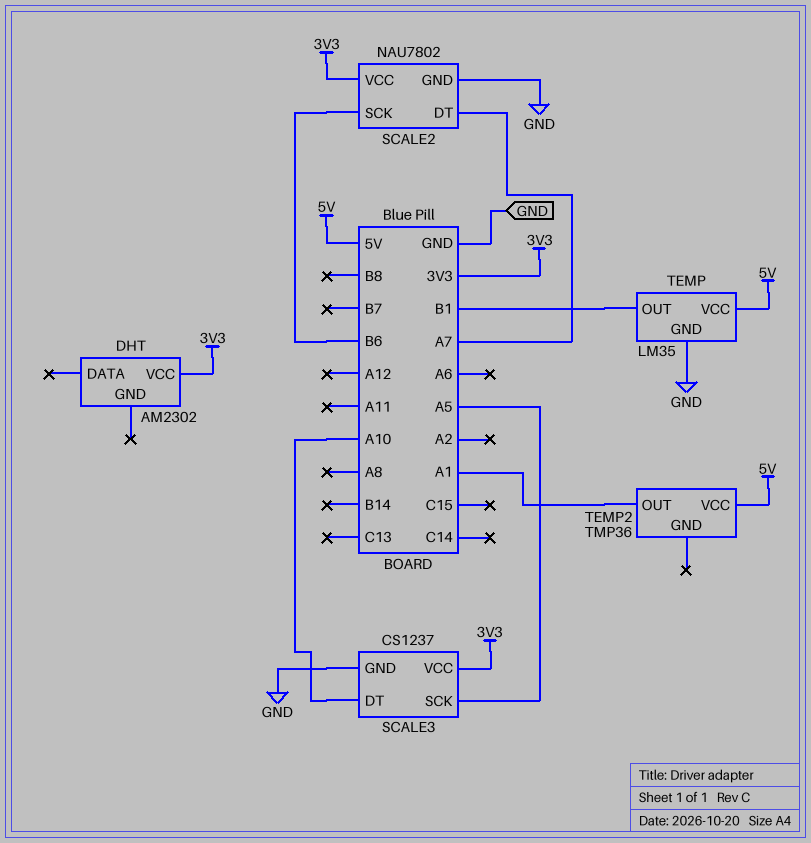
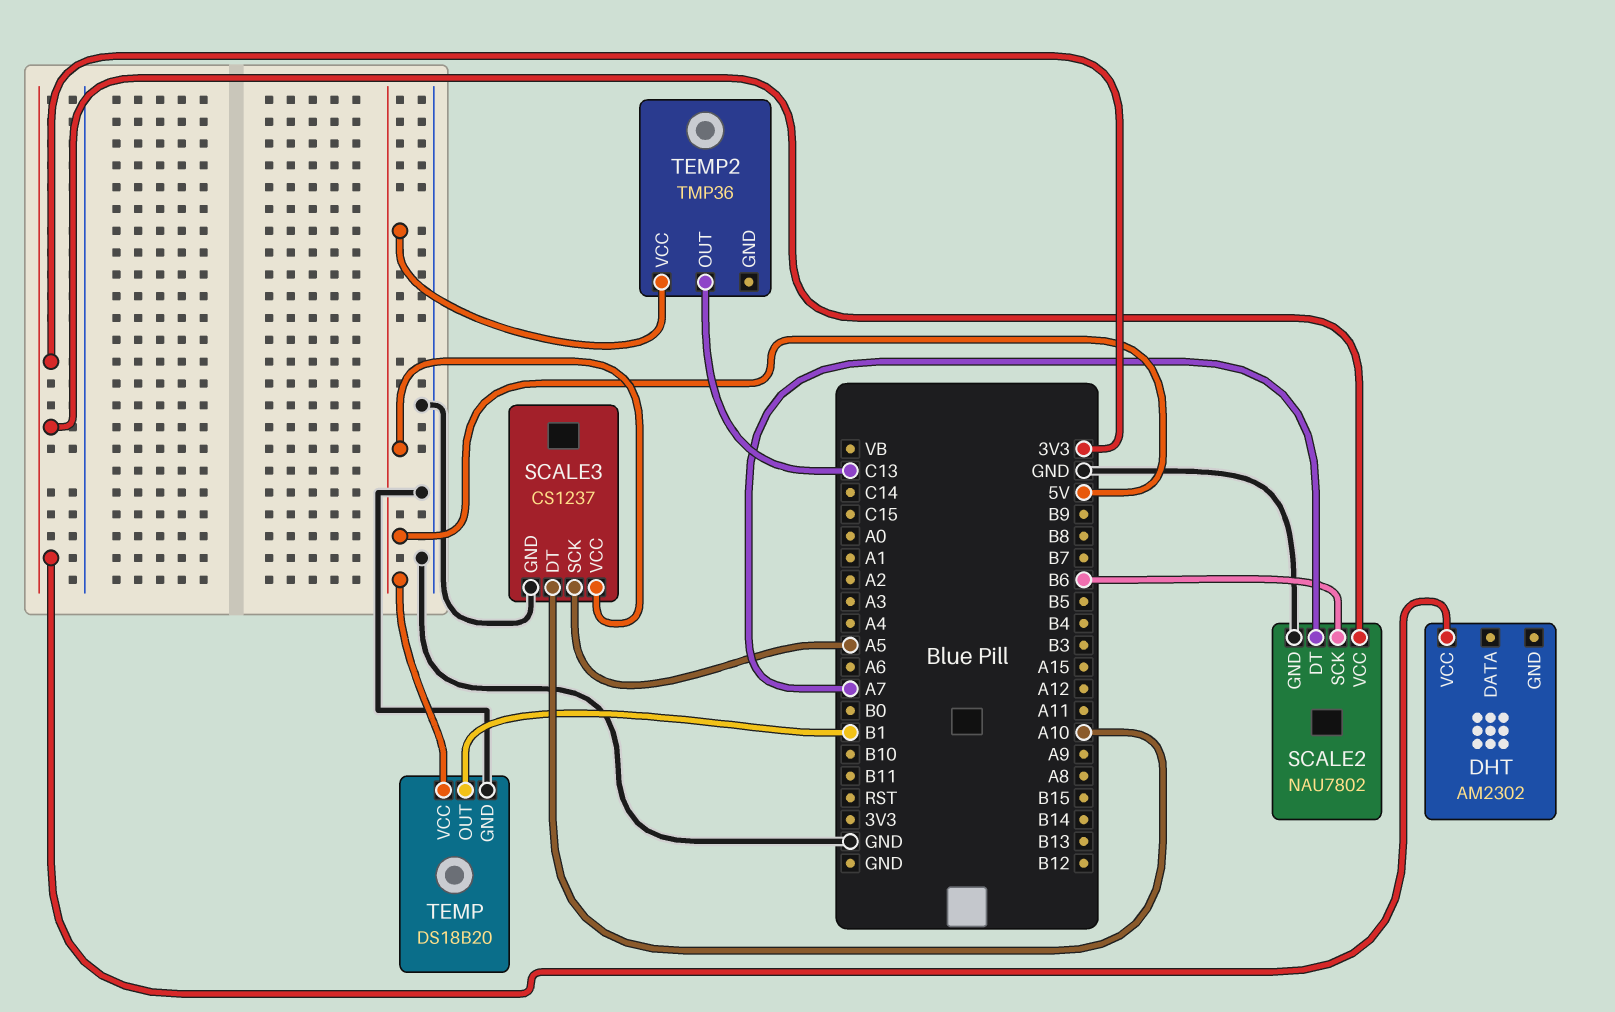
SCALE3 pin VCC: 3V3 -> 5V
TEMP: LM35 -> DS18B20
TEMP2 pin OUT: A1 -> C13

